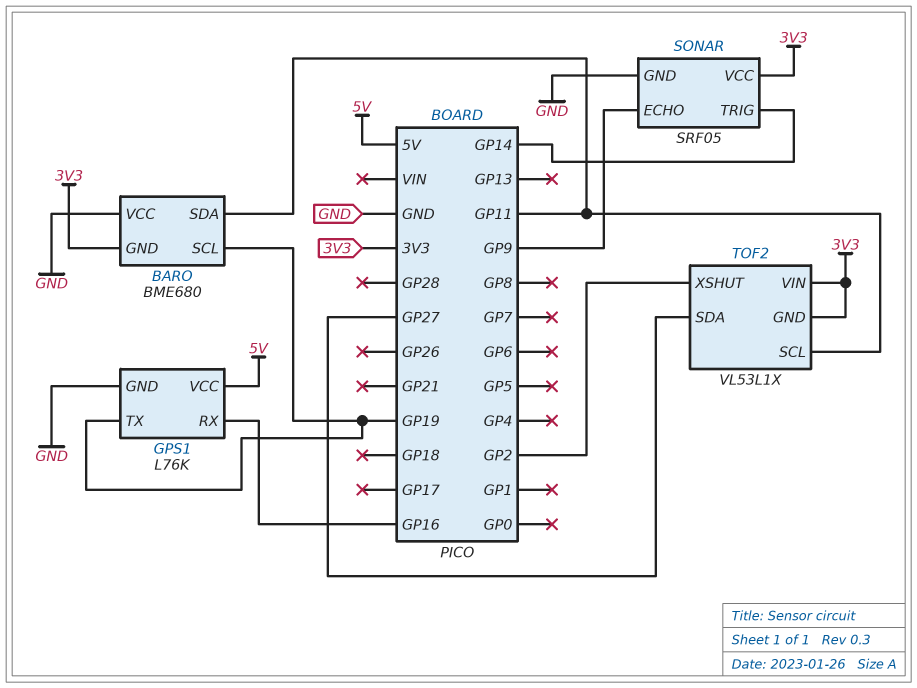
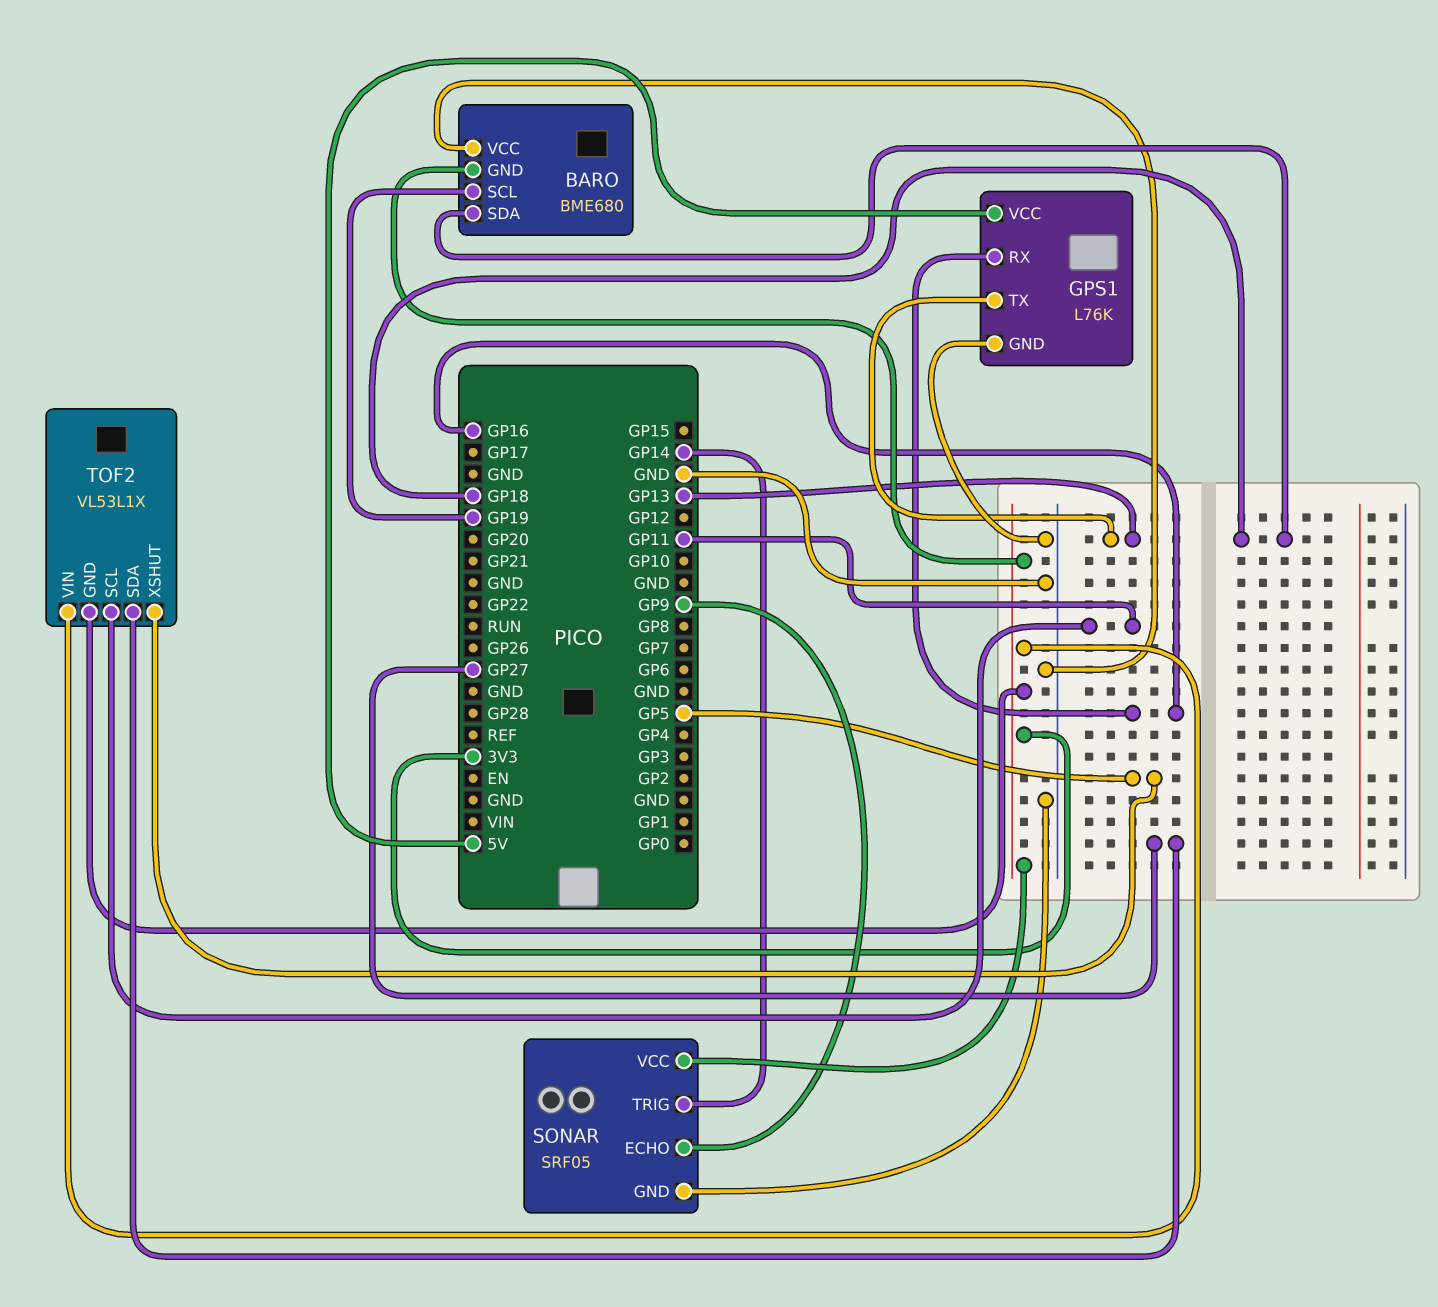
BARO pin SDA: GP11 -> GP18
GPS1 pin TX: GP19 -> GP13
TOF2 pin XSHUT: GP2 -> GP5

